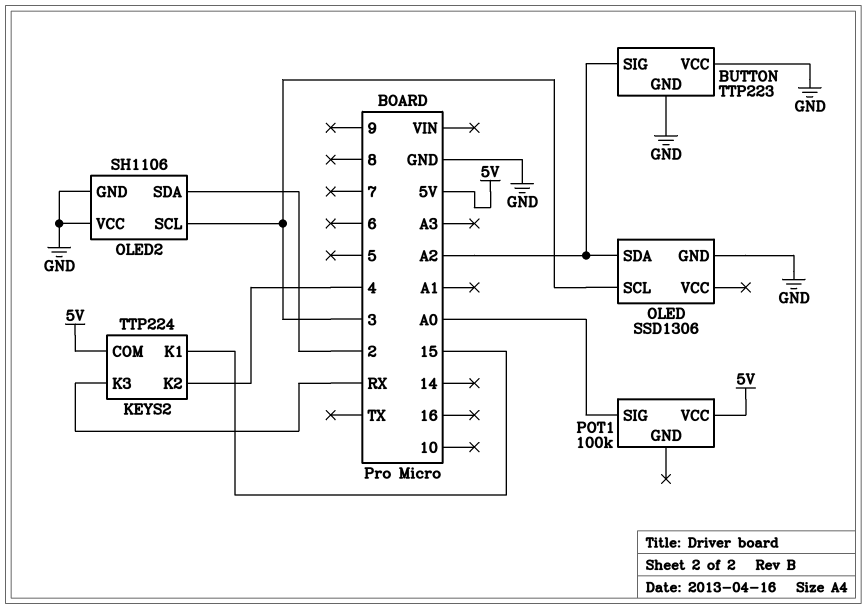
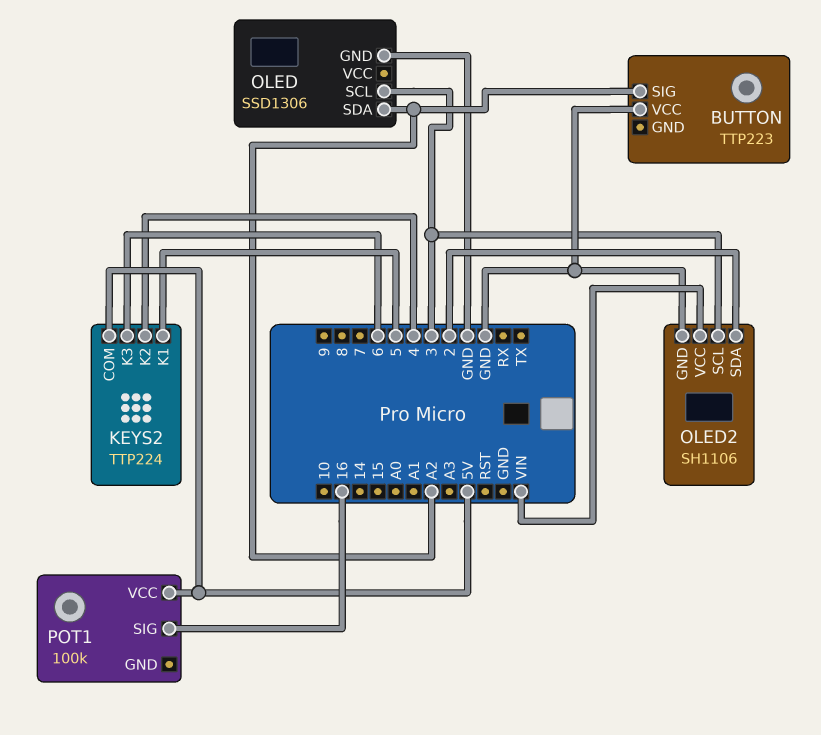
BUTTON pin GND: GND -> none
KEYS2 pin K1: 15 -> 5
KEYS2 pin K3: RX -> 6
OLED2 pin VCC: GND -> VIN
POT1 pin SIG: A0 -> 16

